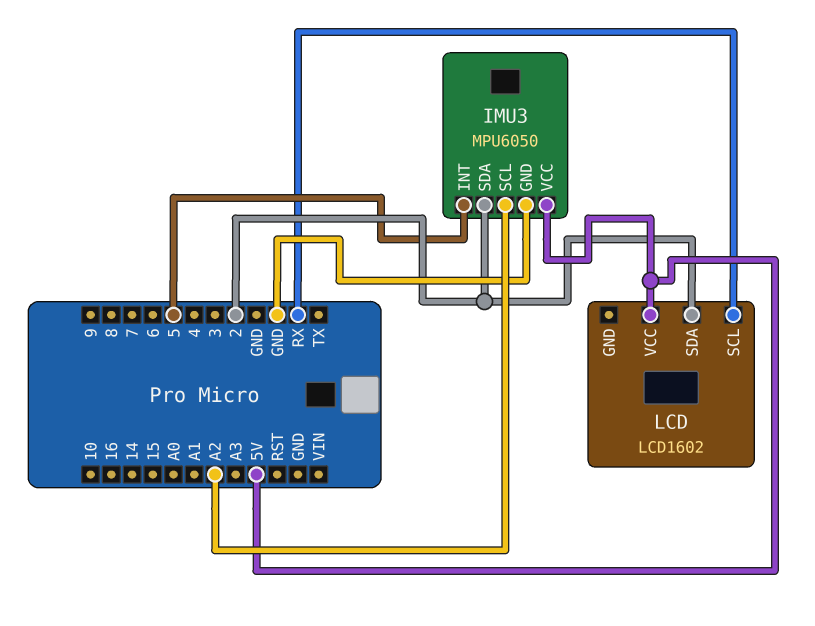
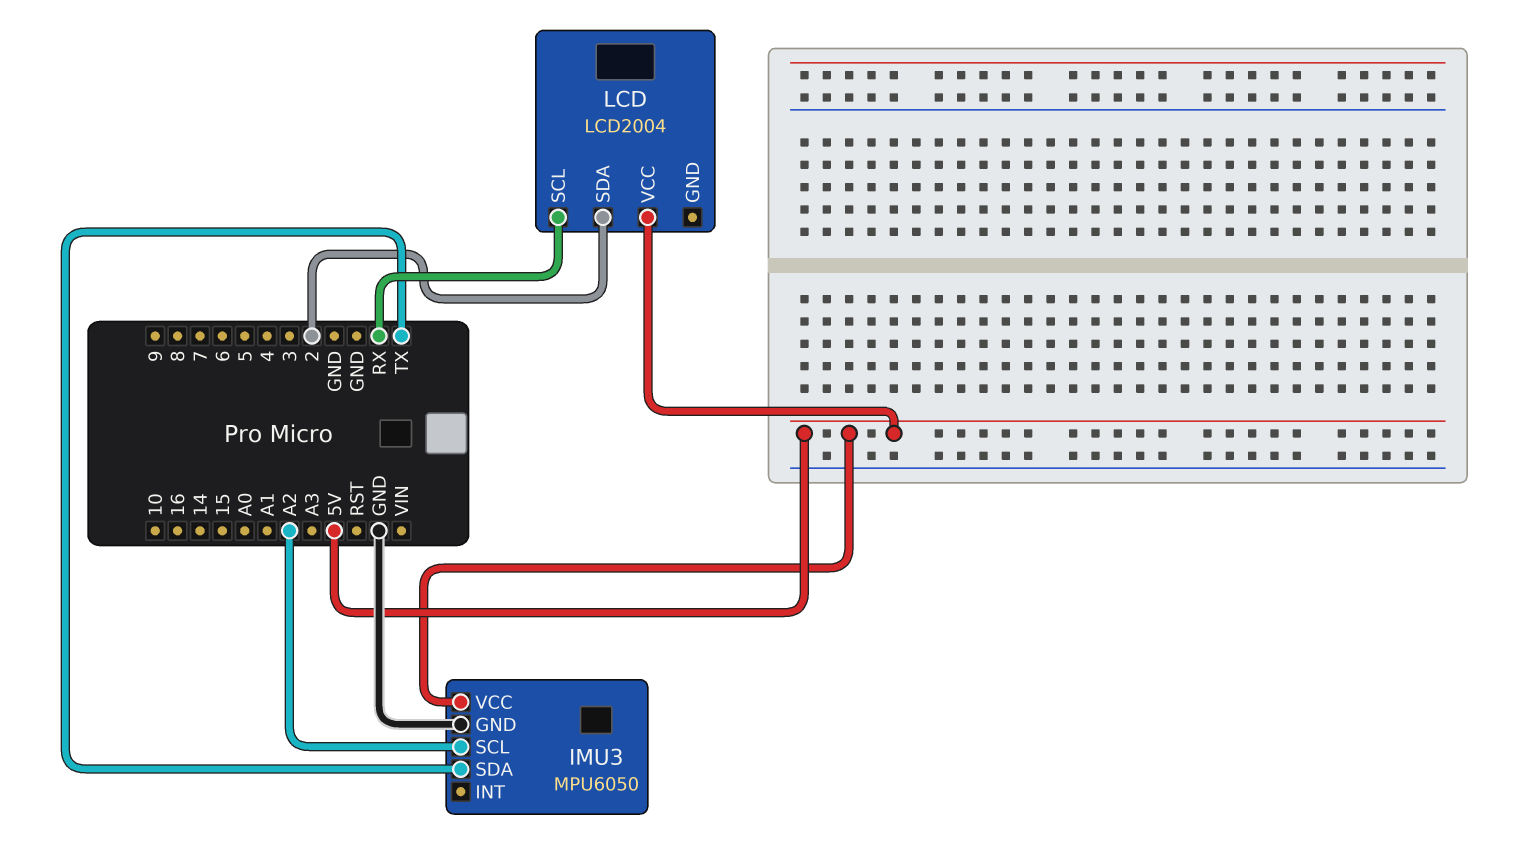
IMU3 pin INT: 5 -> none
IMU3 pin SDA: 2 -> TX
LCD: LCD1602 -> LCD2004

